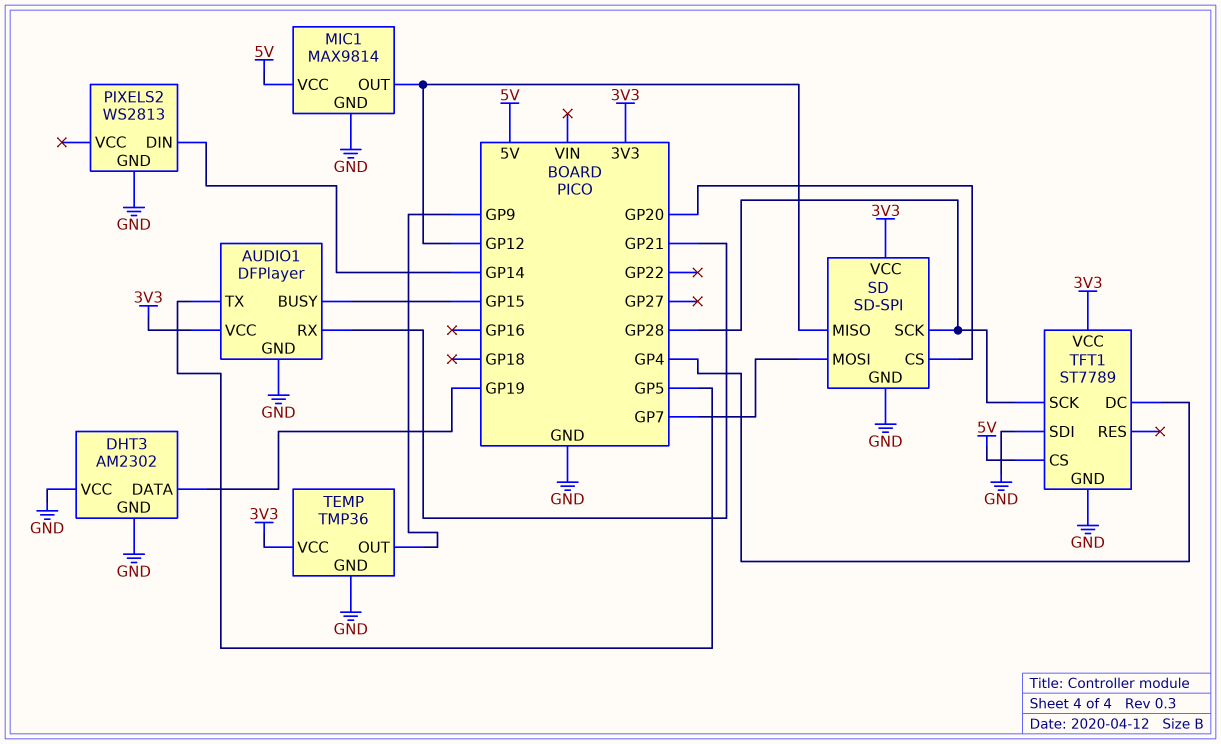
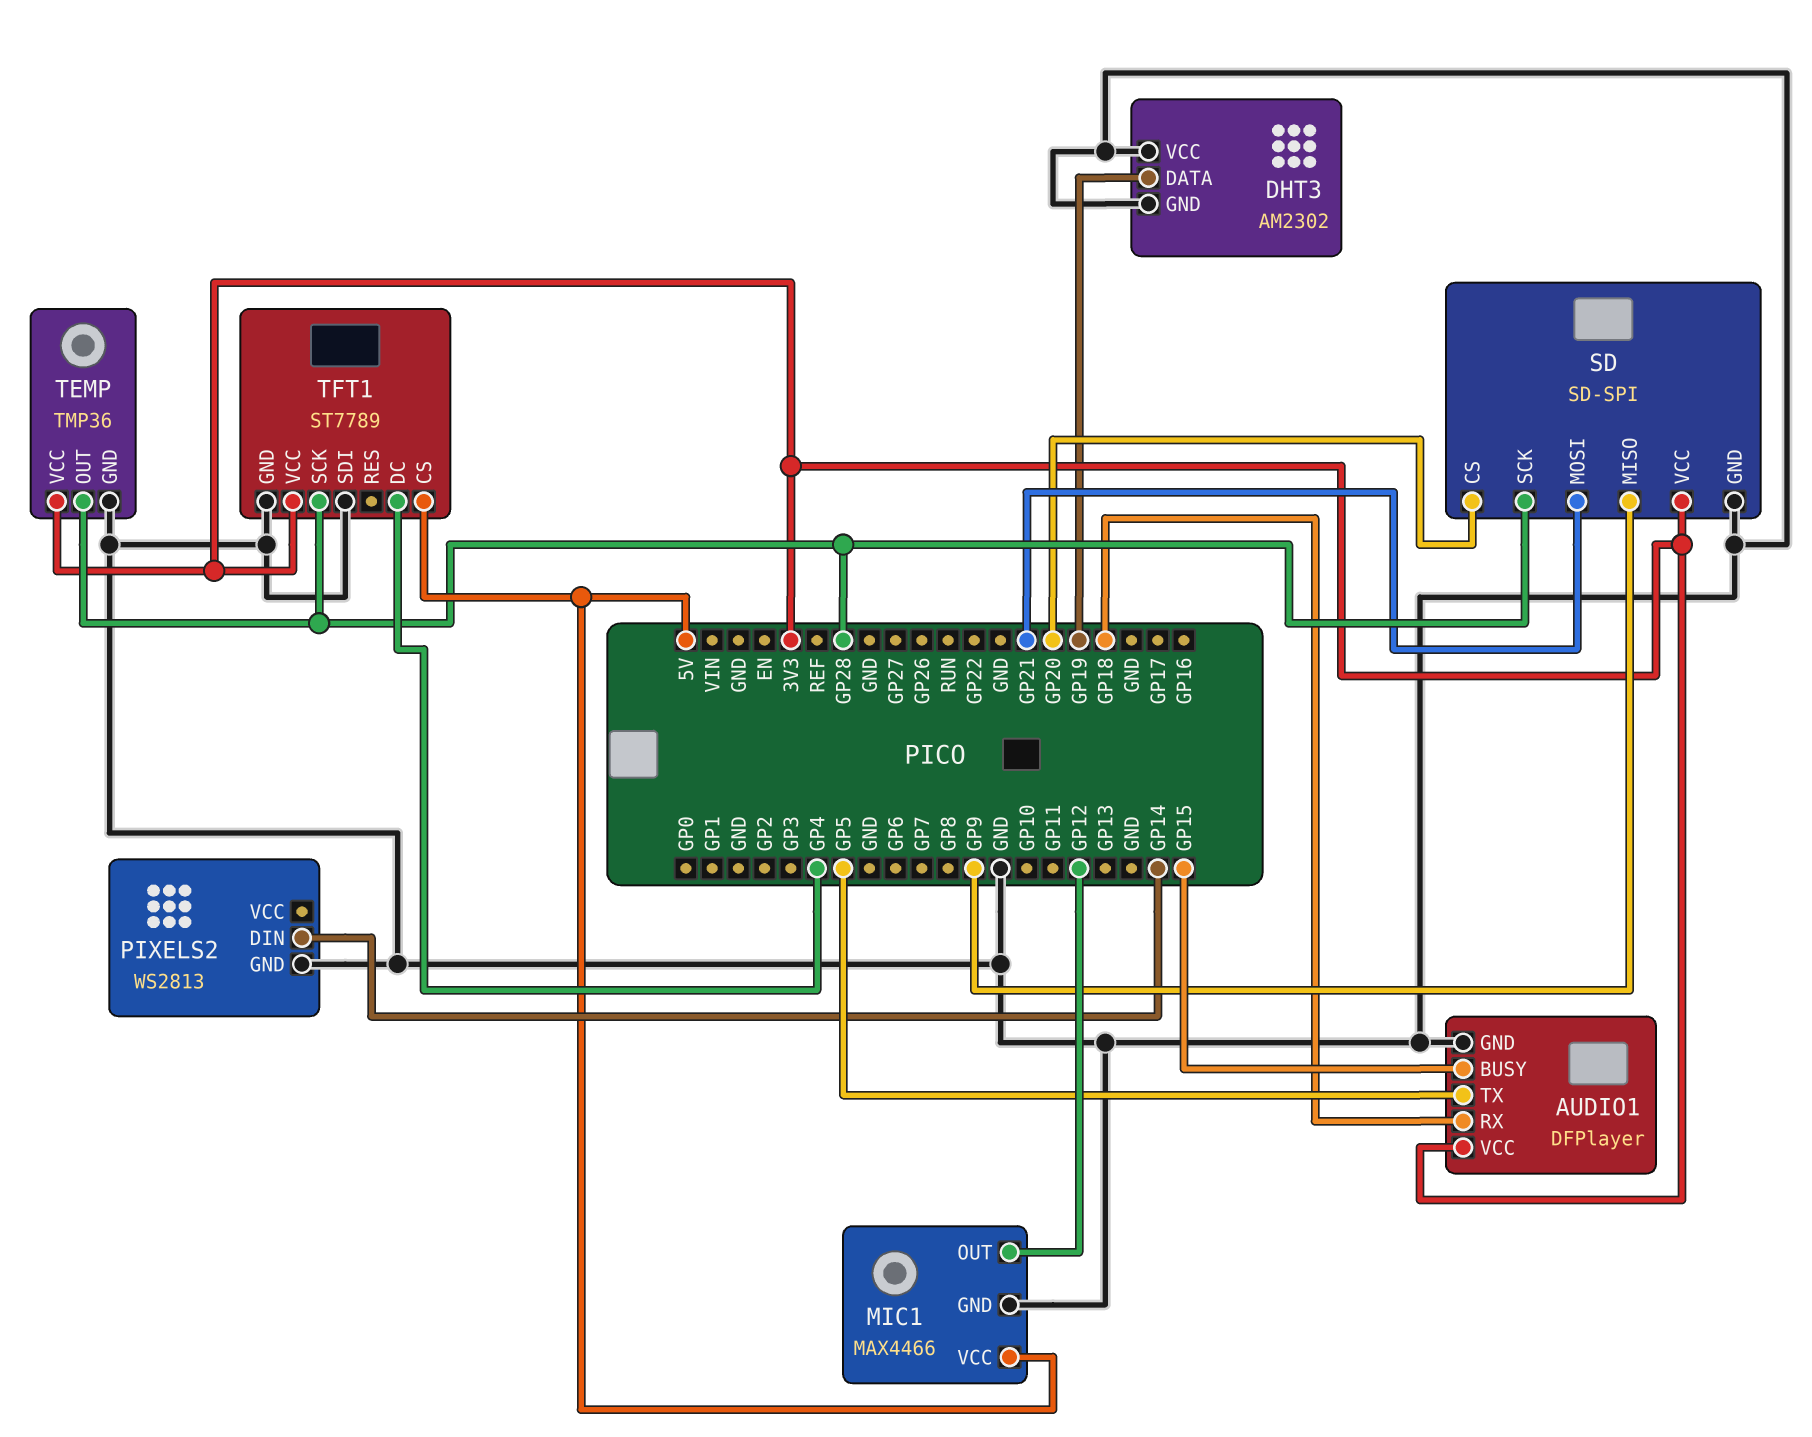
AUDIO1 pin RX: GP21 -> GP18
MIC1: MAX9814 -> MAX4466
SD pin MISO: GP12 -> GP9
SD pin MOSI: GP7 -> GP21
TEMP pin OUT: GP9 -> GP28

